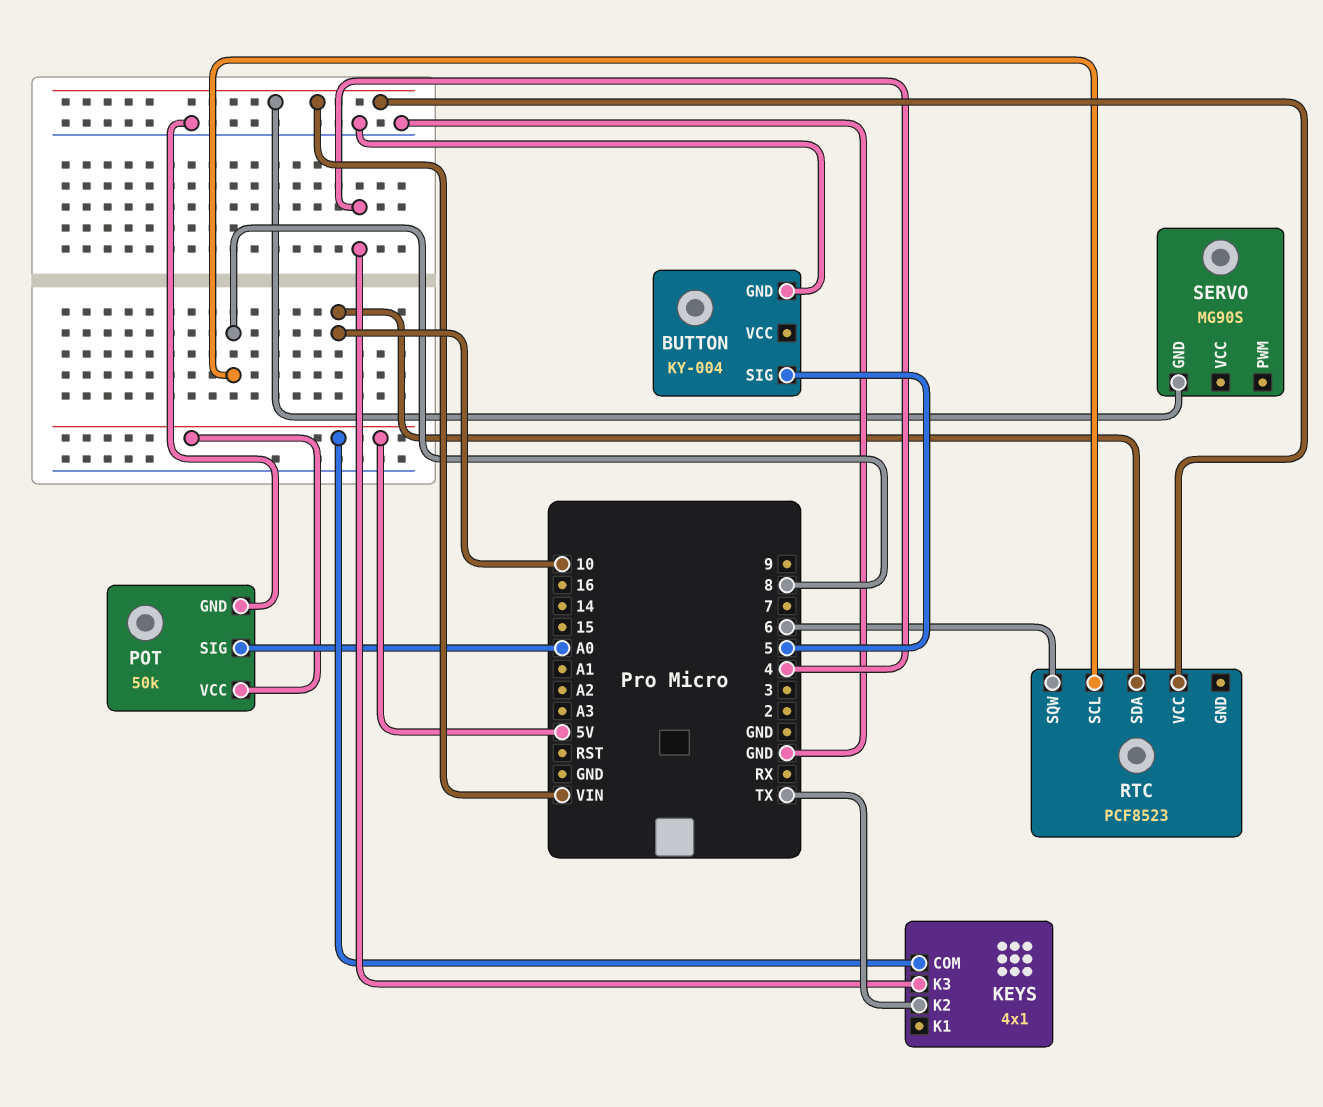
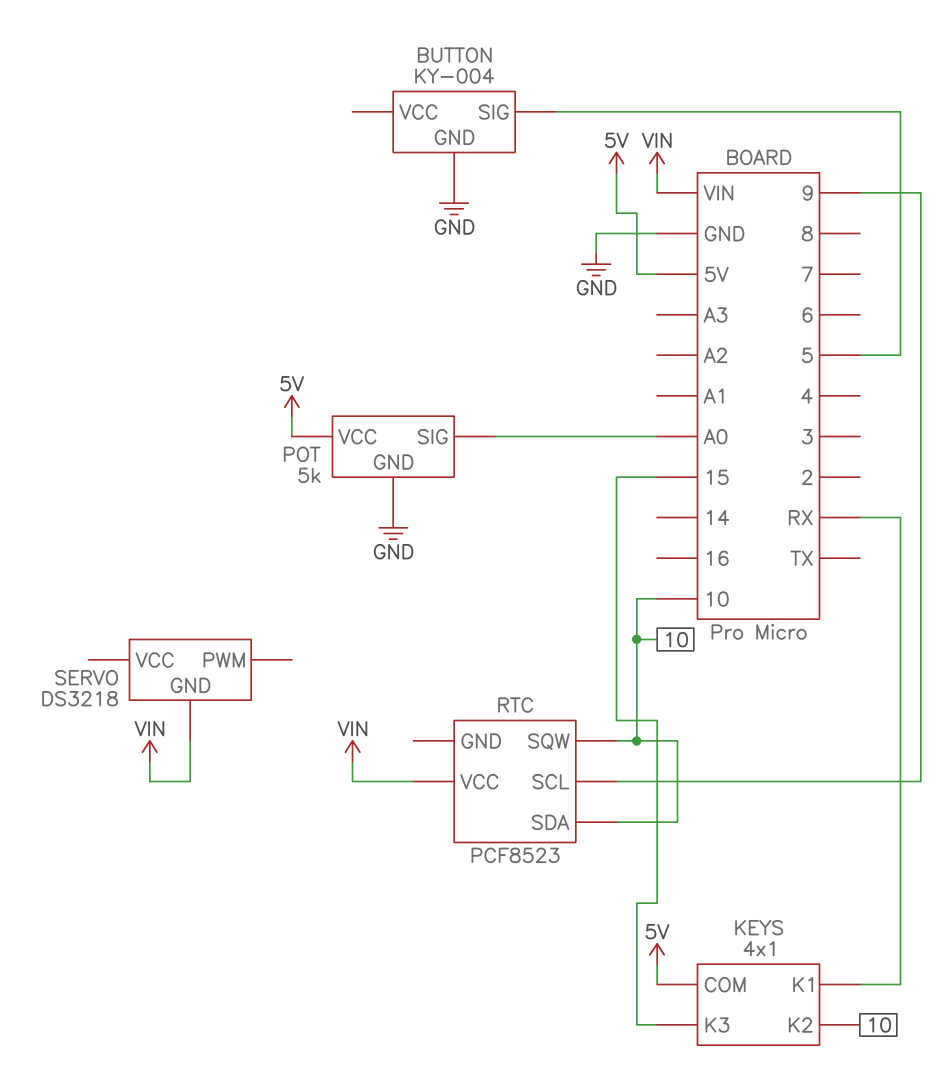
KEYS pin K1: none -> RX
KEYS pin K2: TX -> 10
KEYS pin K3: 4 -> 15
POT: 50k -> 5k
RTC pin SCL: 8 -> 9
RTC pin SQW: 6 -> 10
SERVO: MG90S -> DS3218

